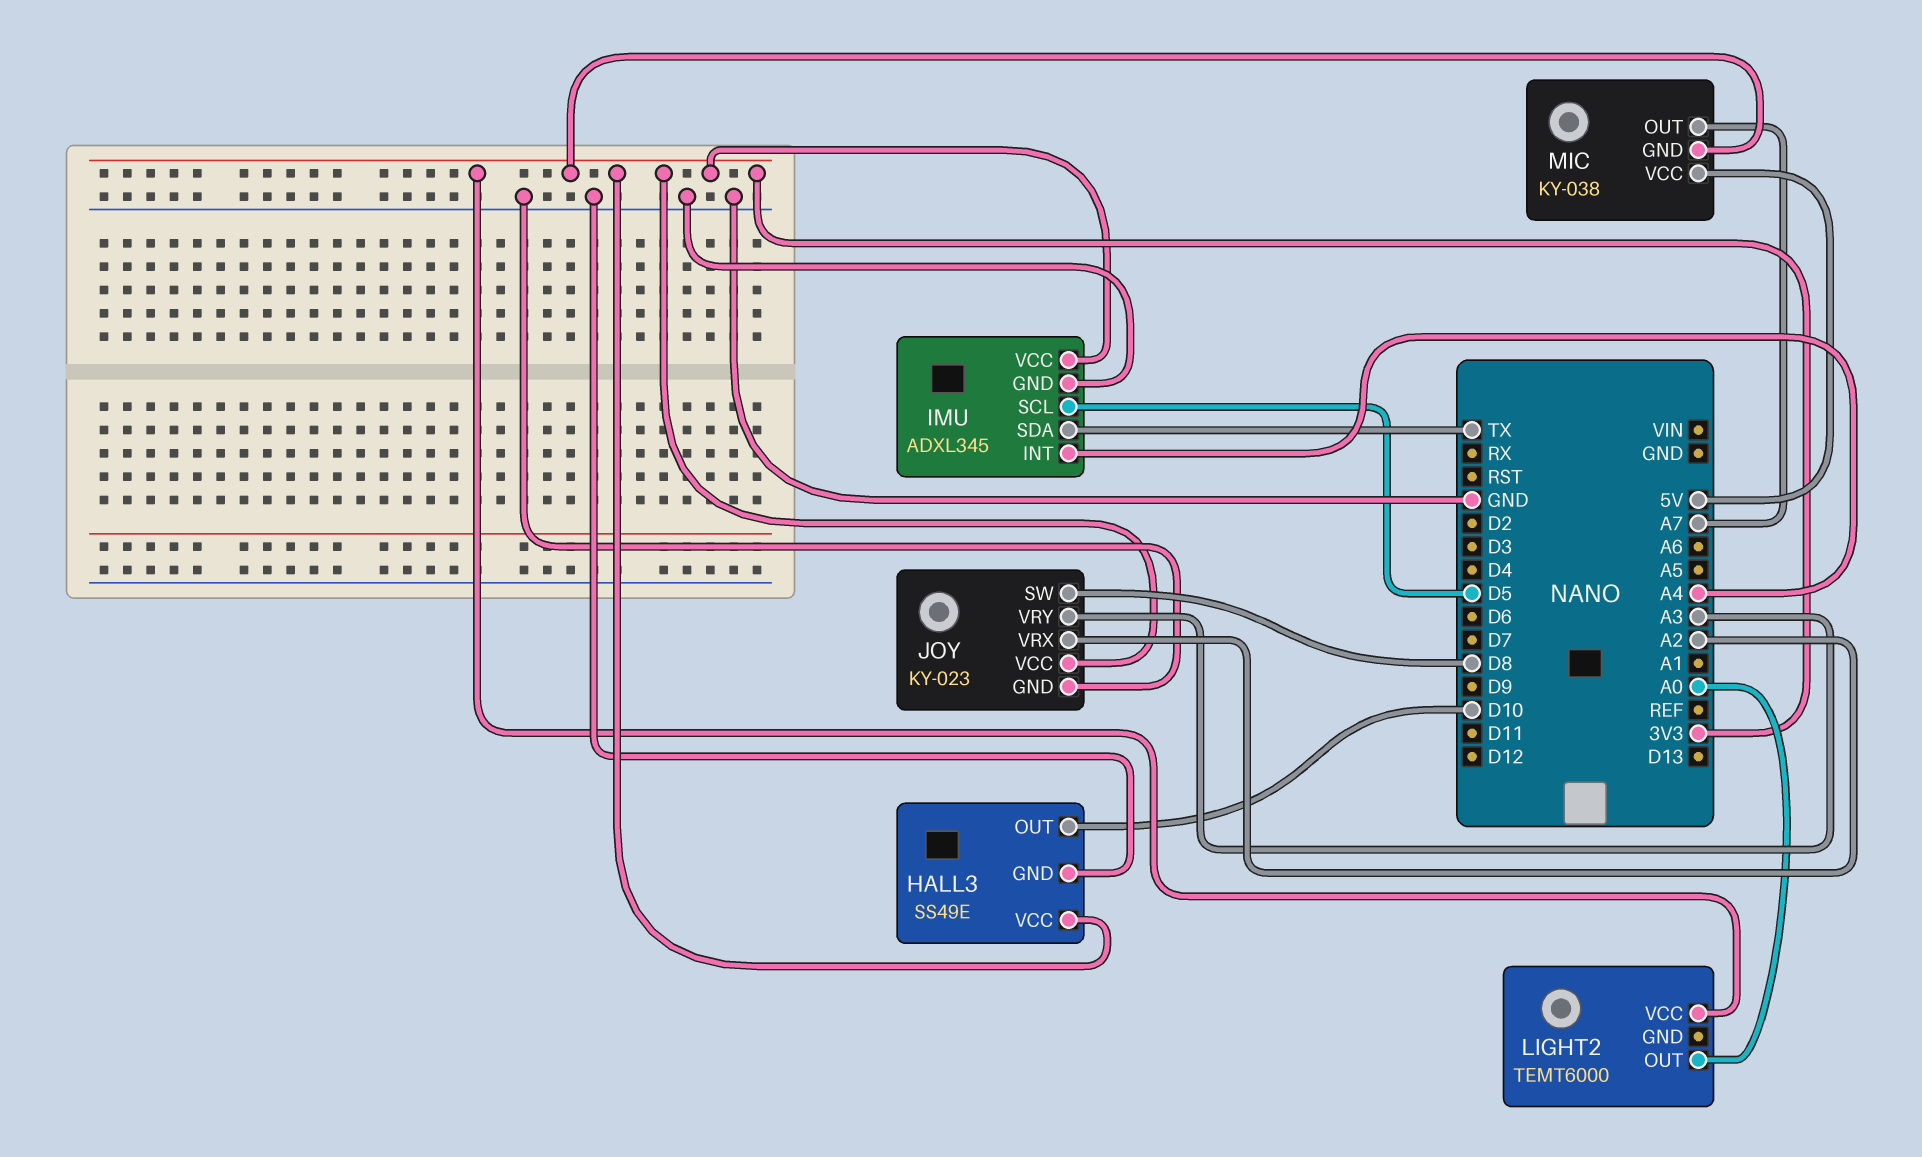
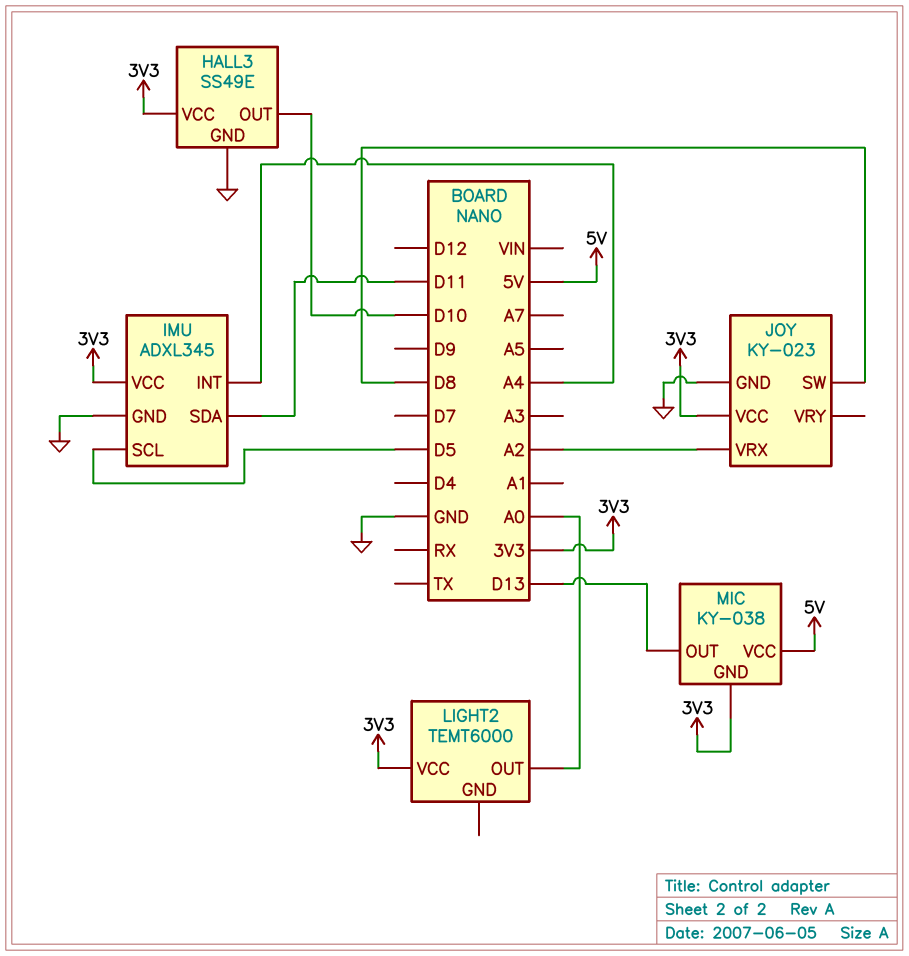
IMU pin SDA: TX -> D11
JOY pin VRY: A3 -> none
MIC pin OUT: A7 -> D13

